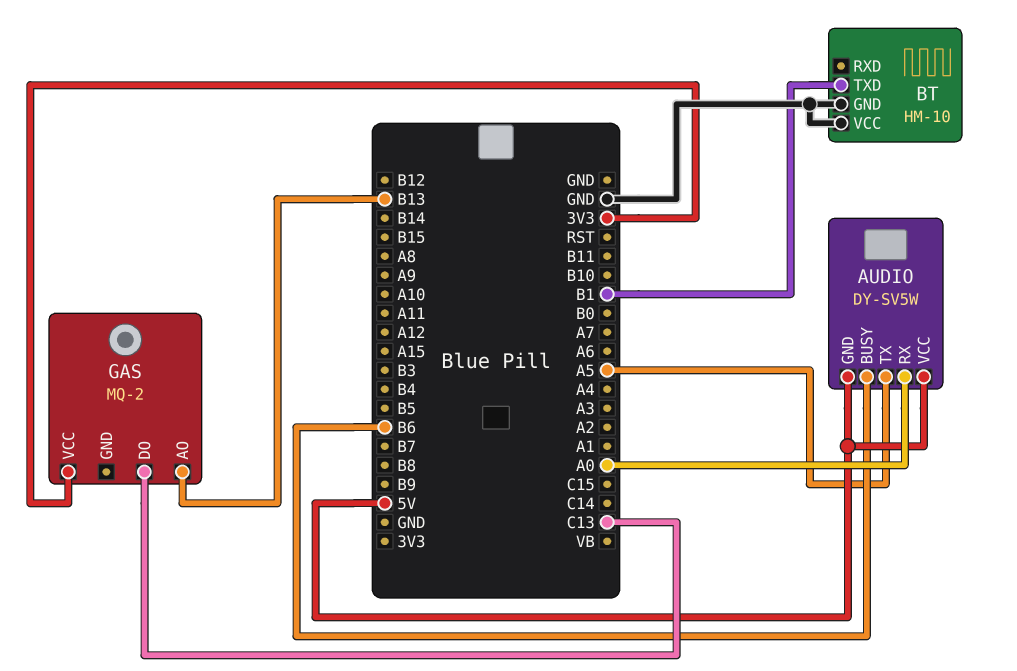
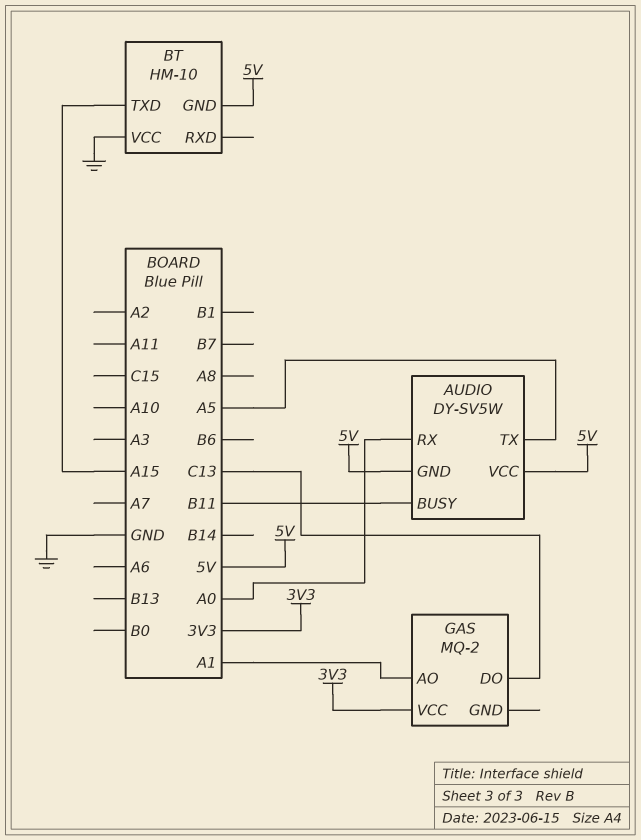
AUDIO pin BUSY: B6 -> B11
BT pin GND: GND -> 5V
BT pin TXD: B1 -> A15
GAS pin AO: B13 -> A1

